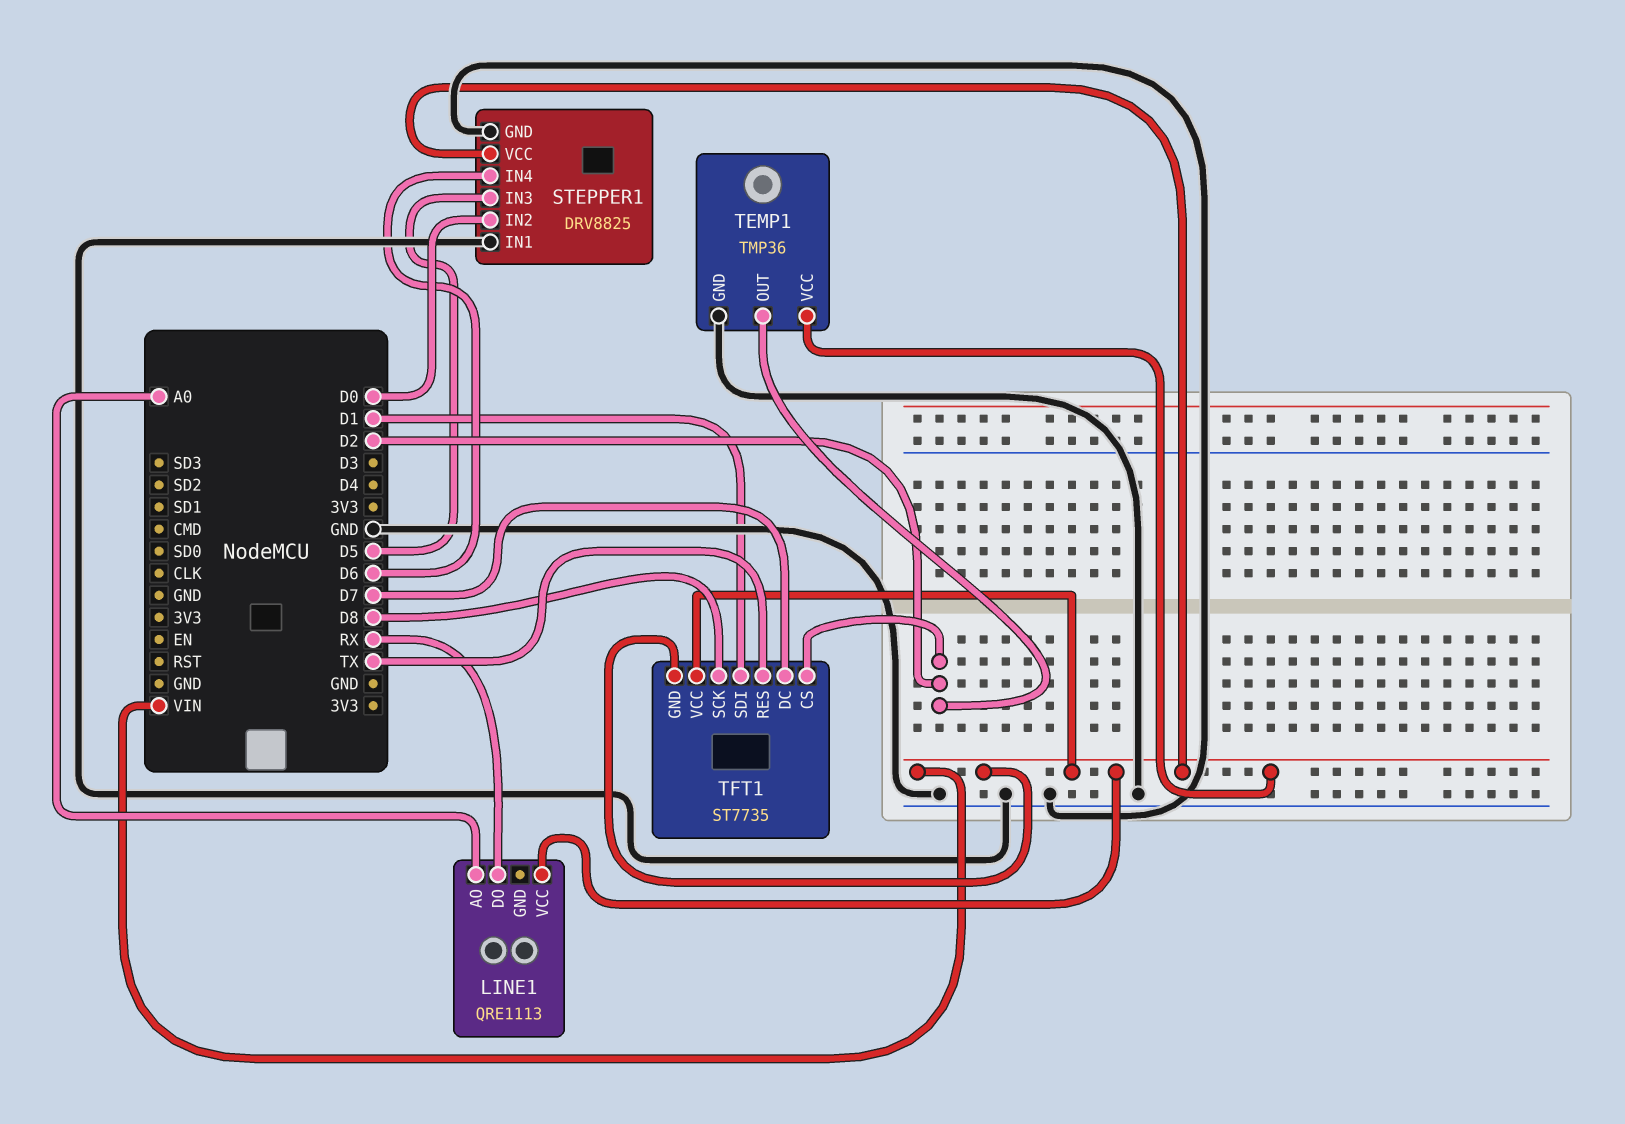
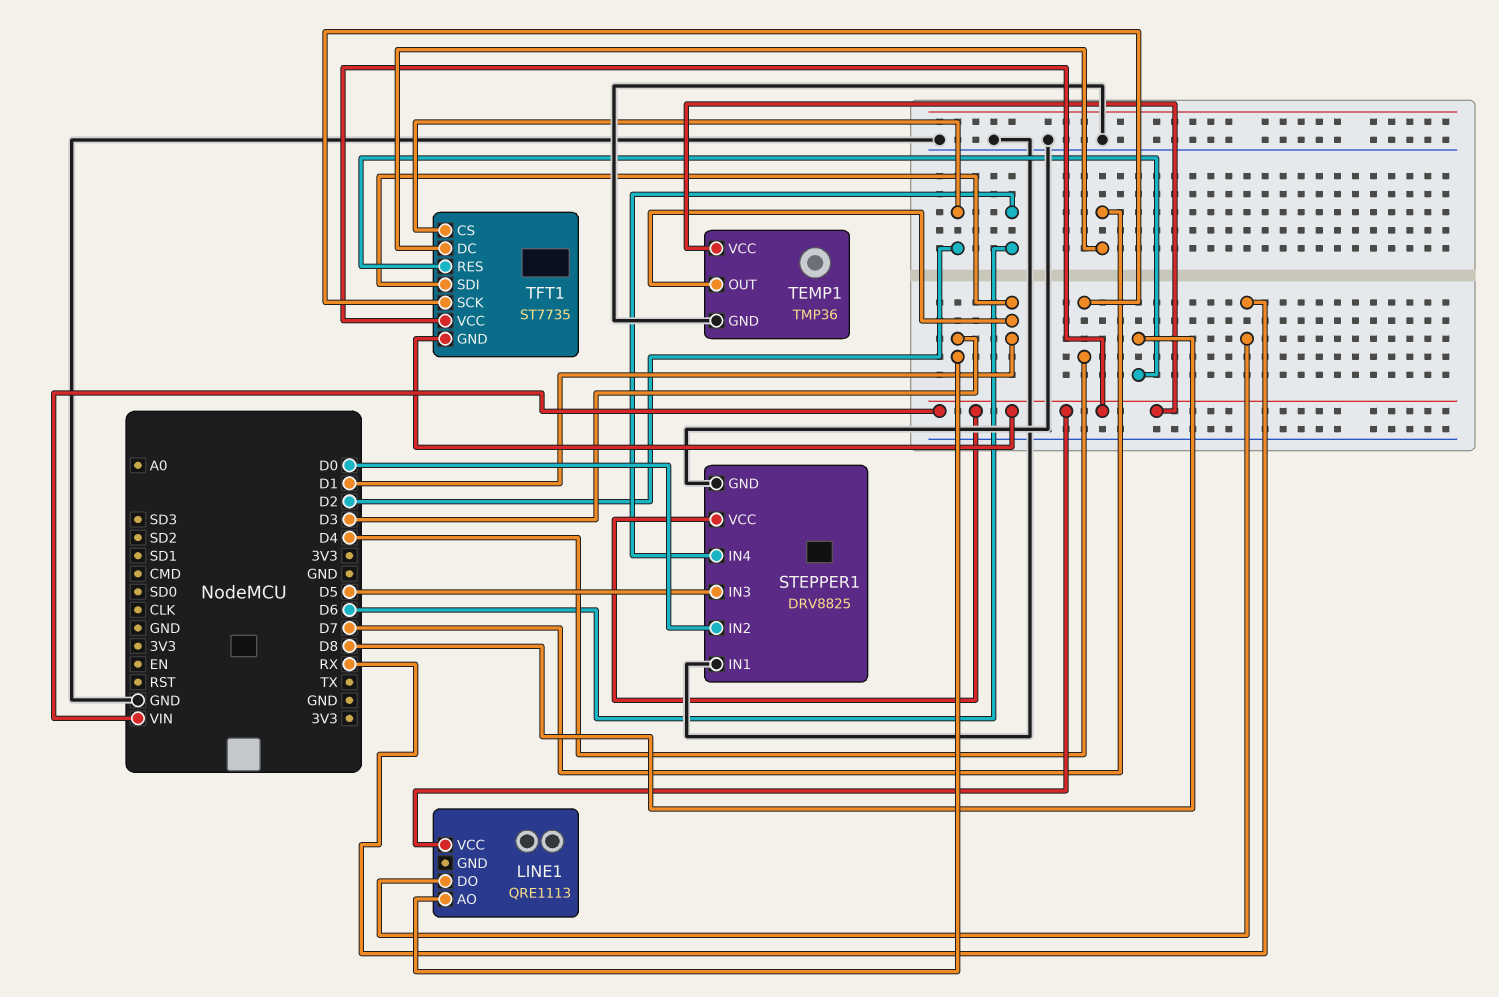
LINE1 pin AO: A0 -> D3
TEMP1 pin OUT: D2 -> D1
TFT1 pin RES: TX -> D8
TFT1 pin SCK: D8 -> D4

